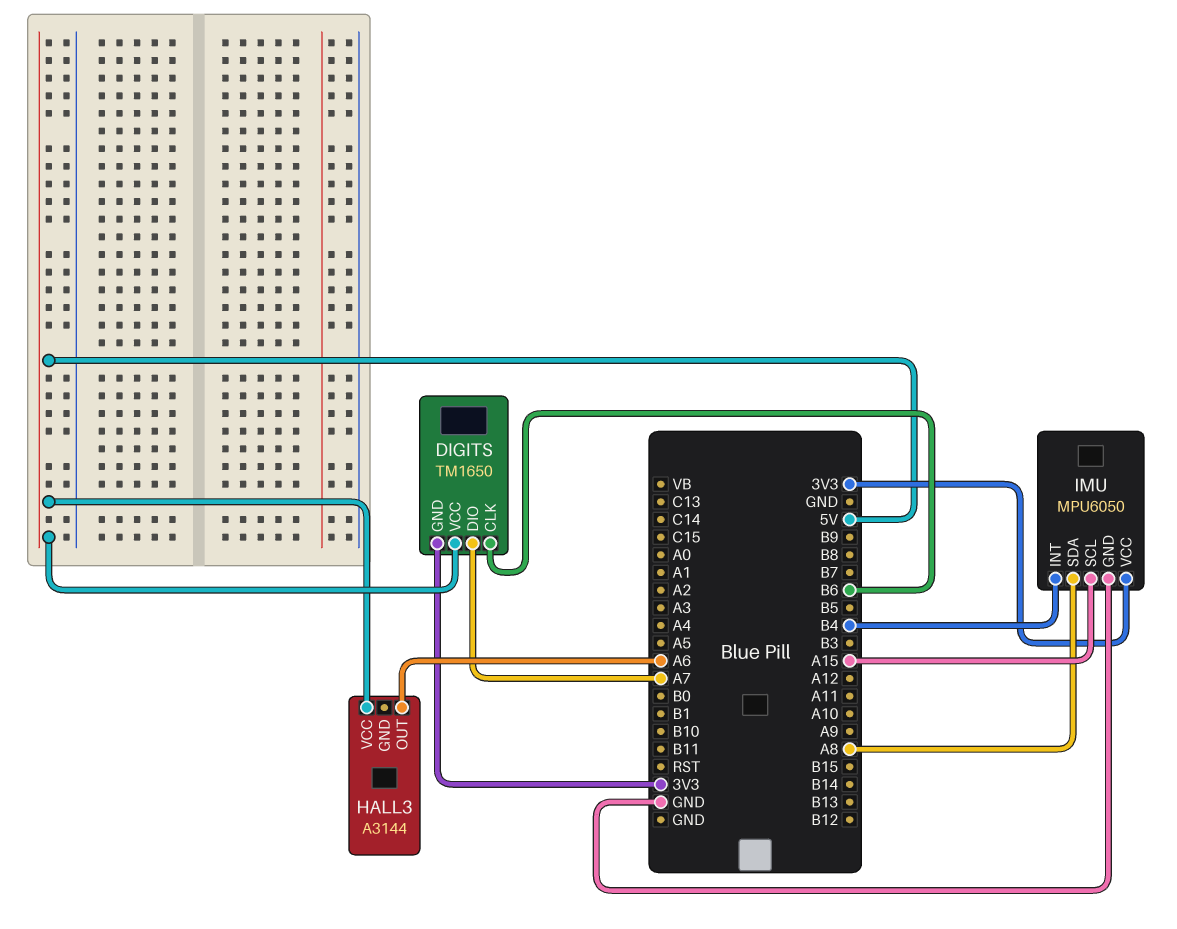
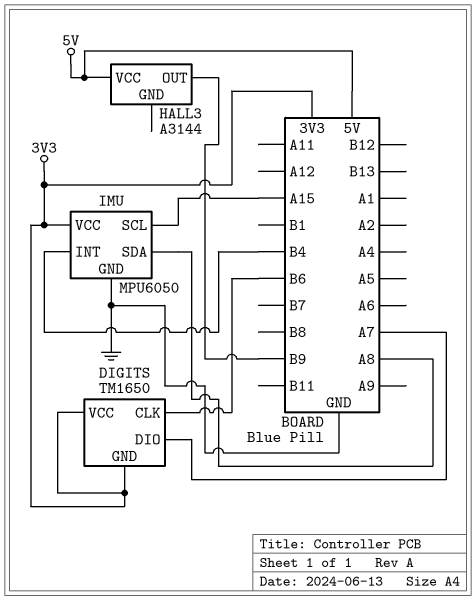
DIGITS pin VCC: 5V -> 3V3
HALL3 pin OUT: A6 -> B9

